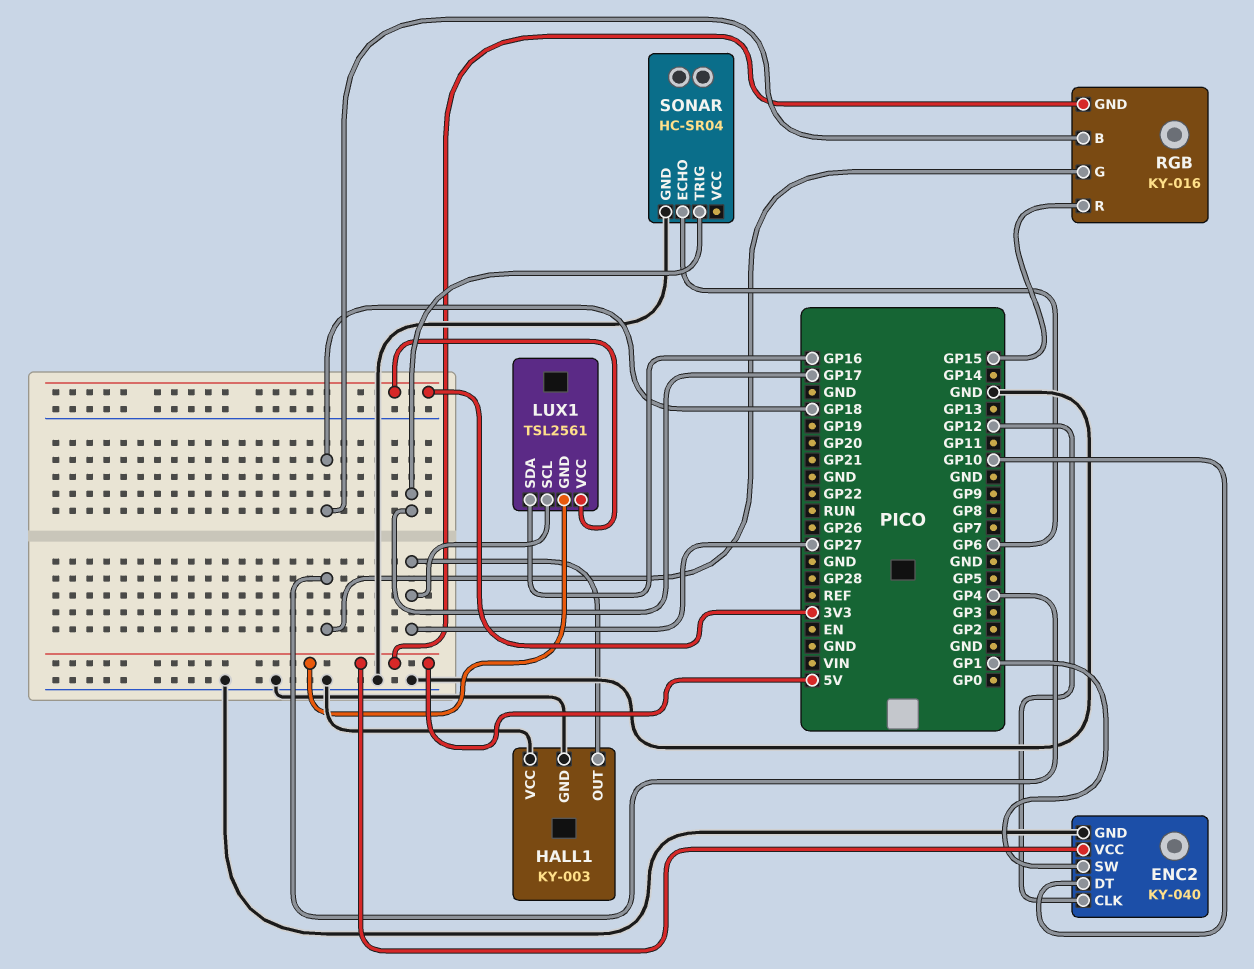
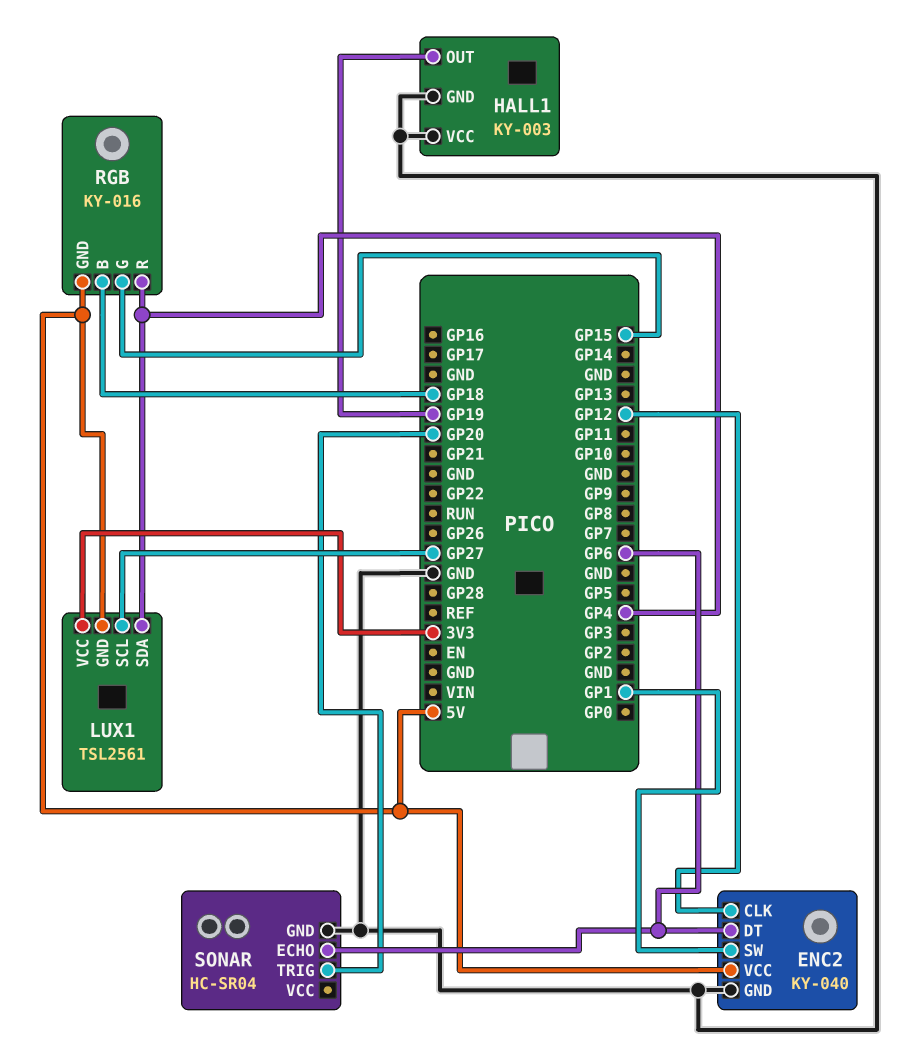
ENC2 pin DT: GP10 -> GP6
HALL1 pin OUT: GP27 -> GP19
LUX1 pin SDA: GP16 -> GP4
RGB pin G: GP4 -> GP15
RGB pin R: GP15 -> GP4
SONAR pin TRIG: GP17 -> GP20

